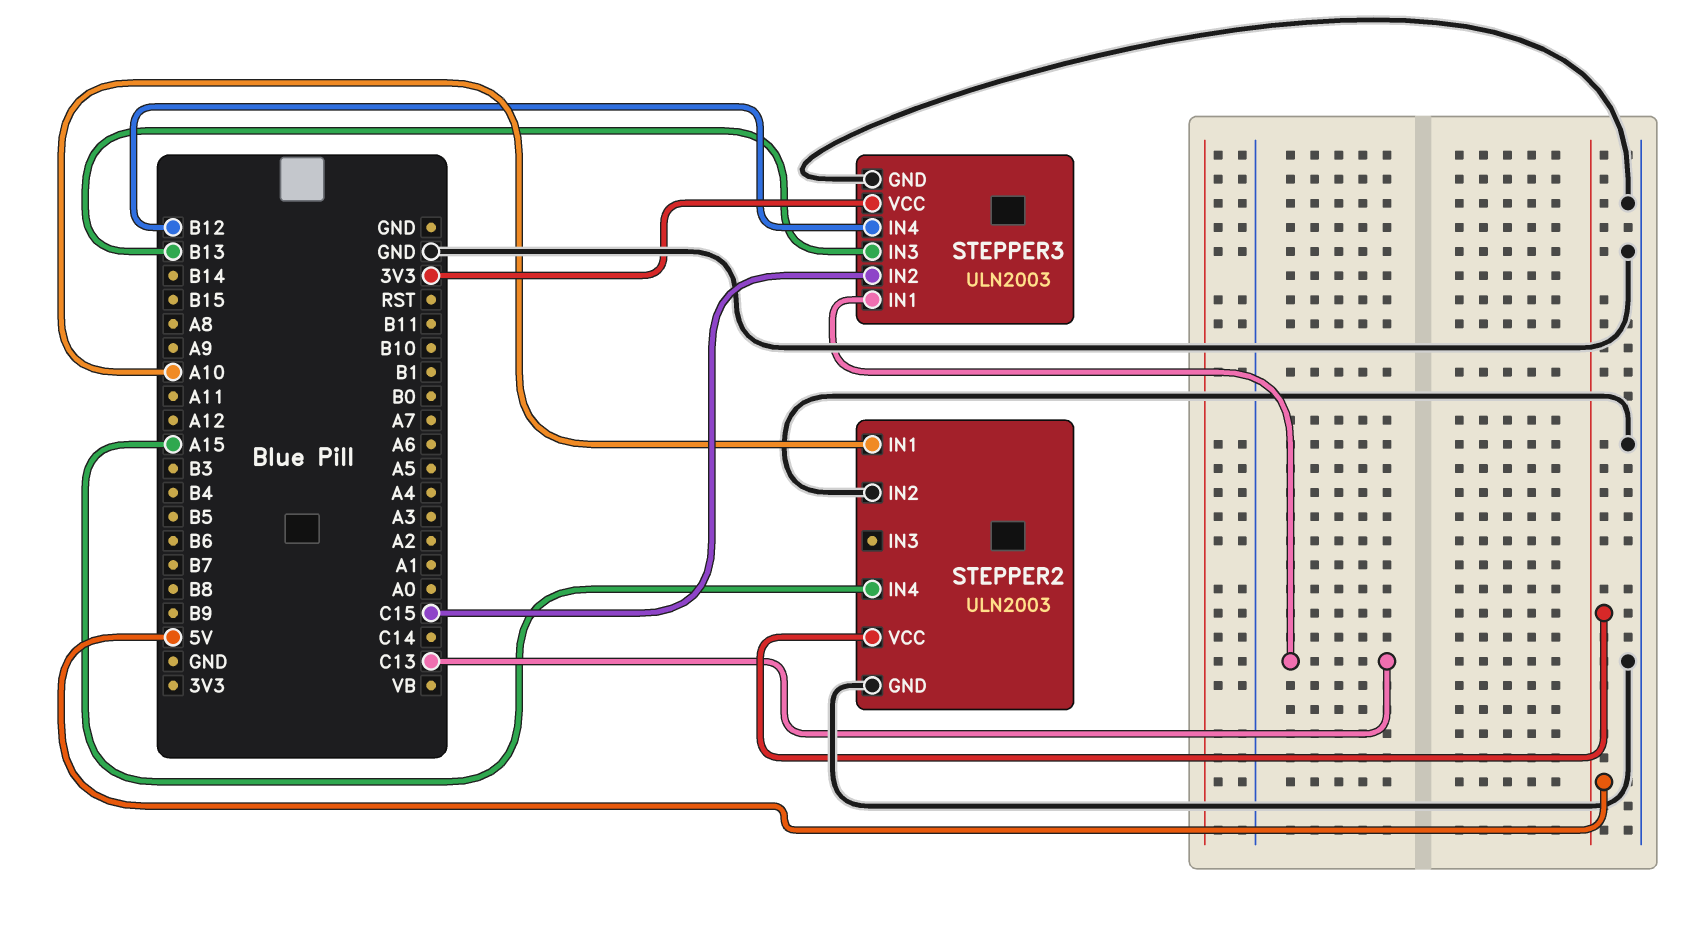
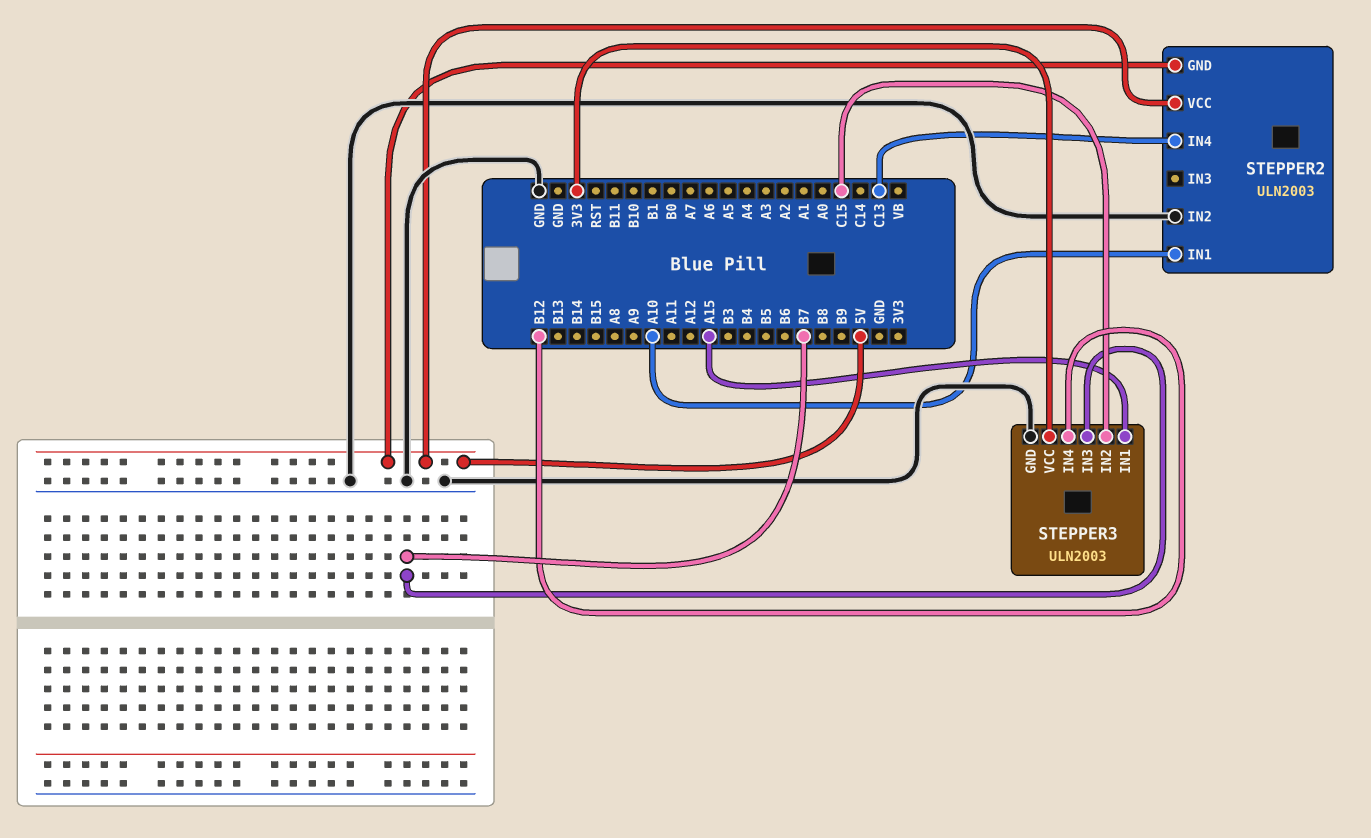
STEPPER2 pin GND: GND -> 5V
STEPPER2 pin IN4: A15 -> C13
STEPPER3 pin IN1: C13 -> A15
STEPPER3 pin IN3: B13 -> B7

